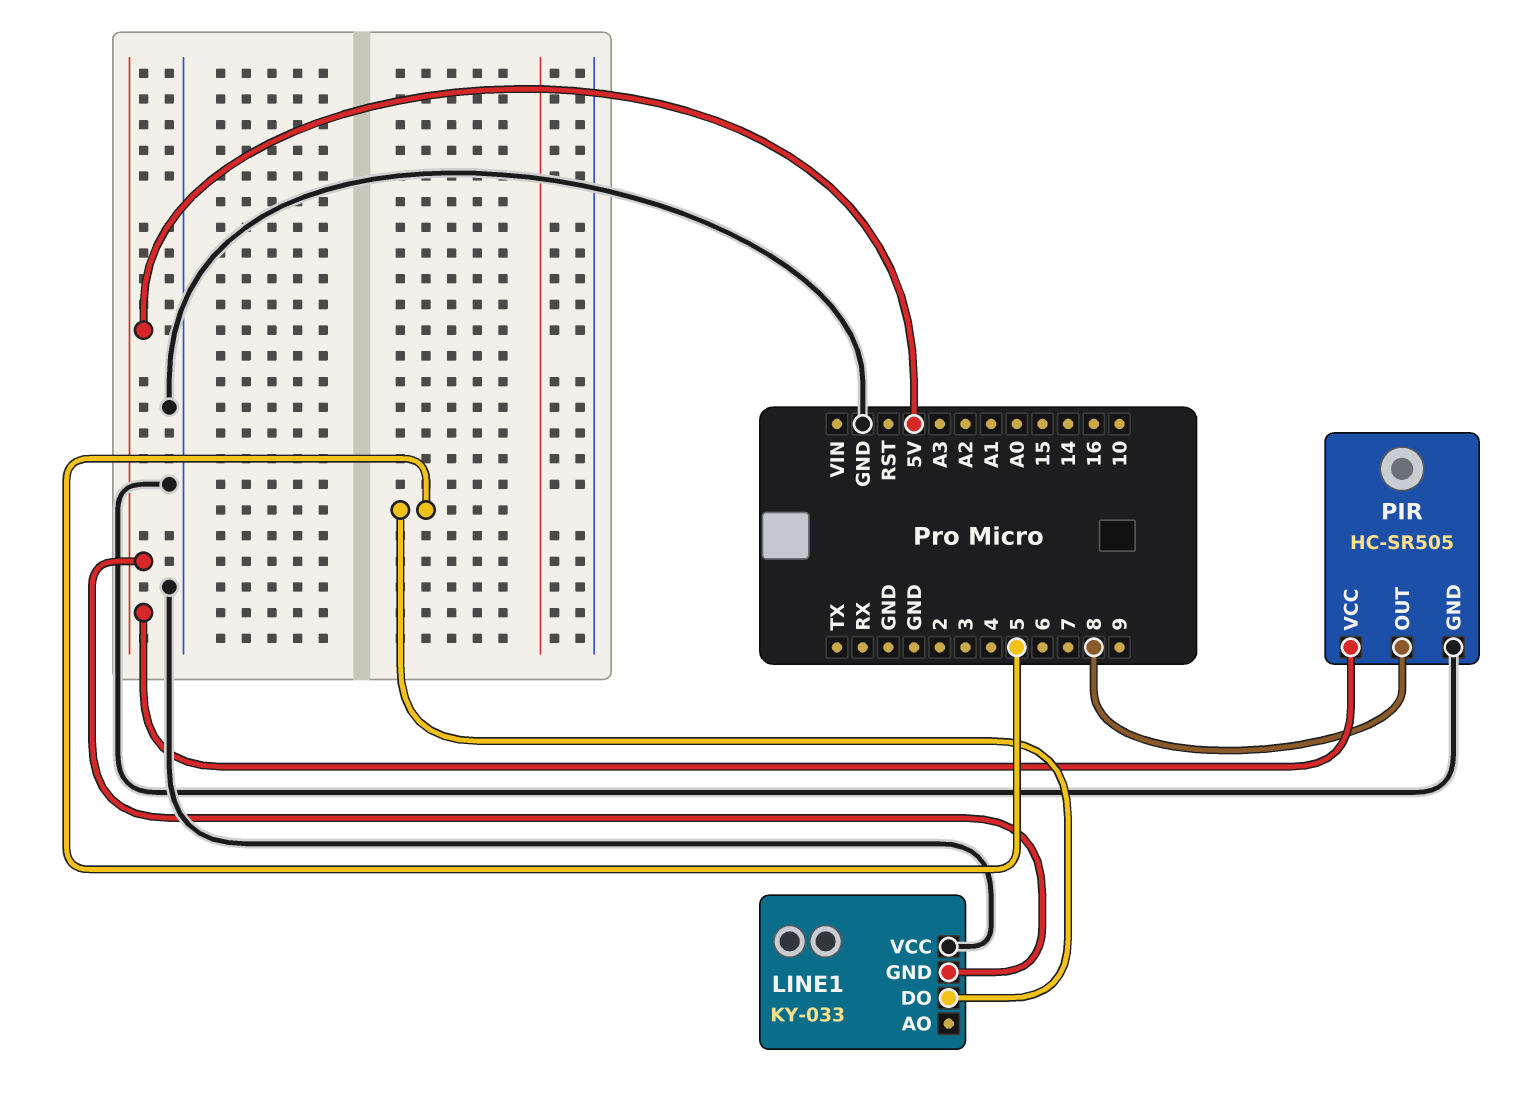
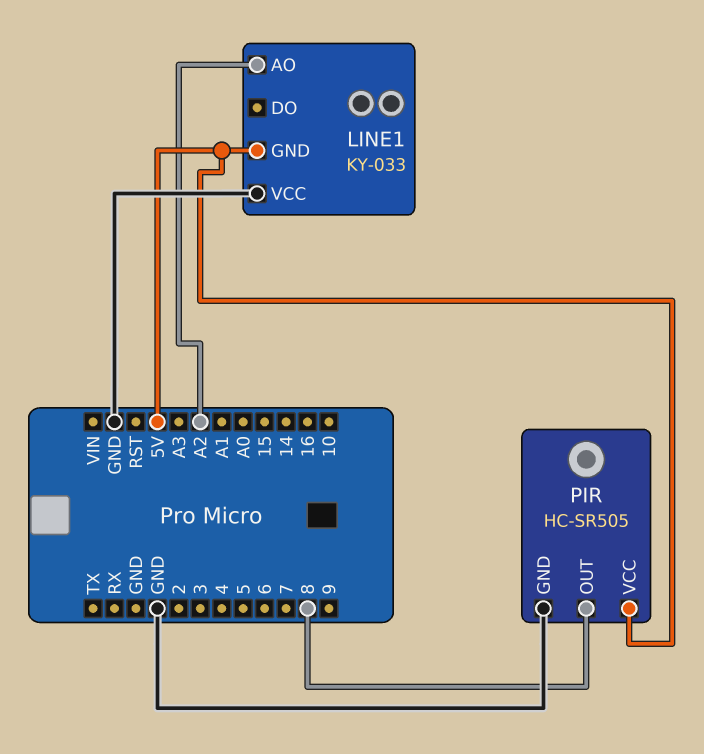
LINE1 pin AO: none -> A2
LINE1 pin DO: 5 -> none

